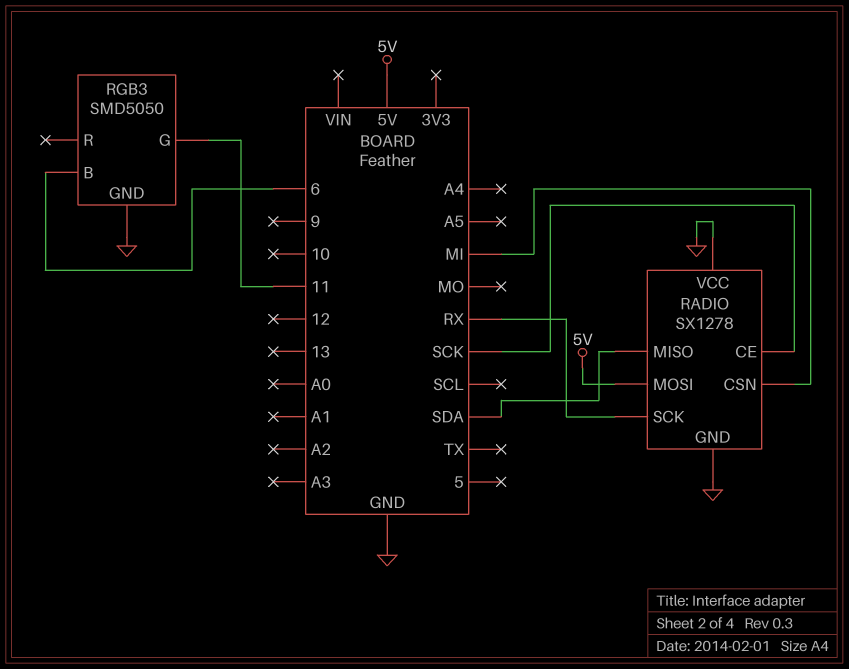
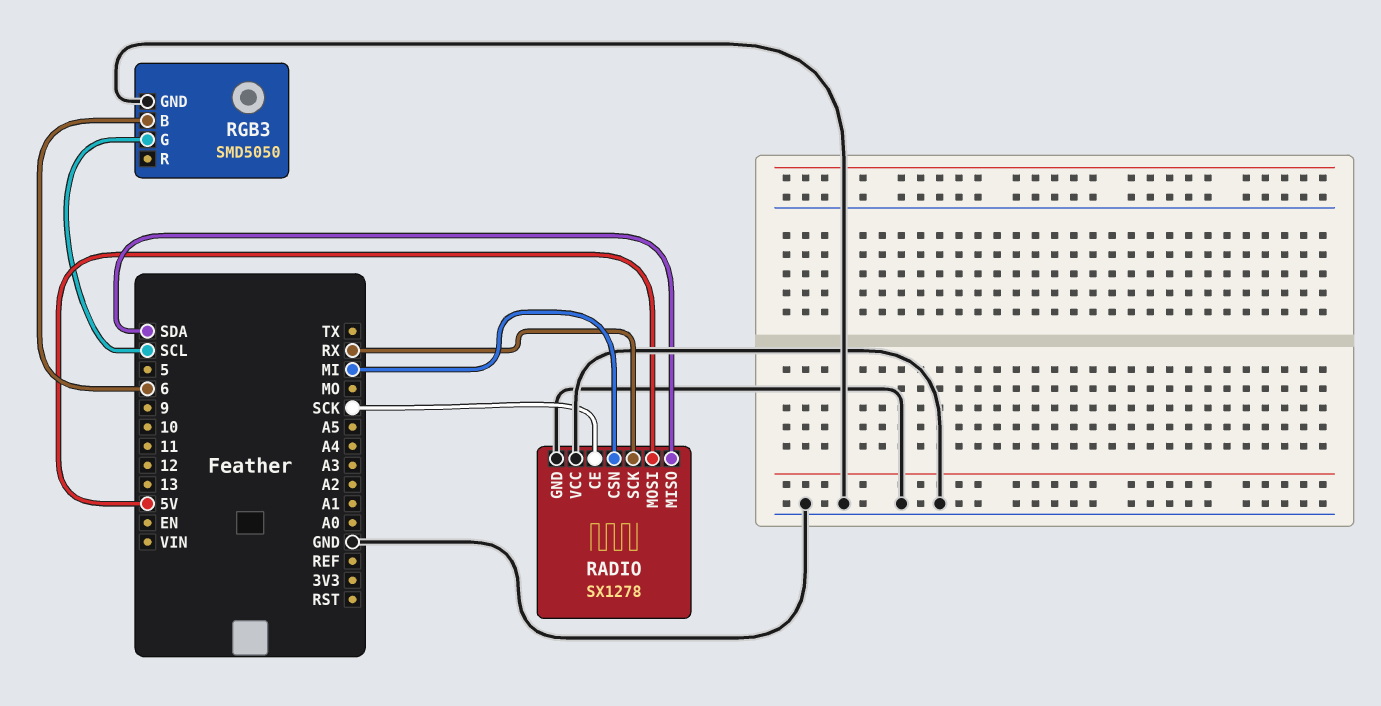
RGB3 pin G: 11 -> SCL

